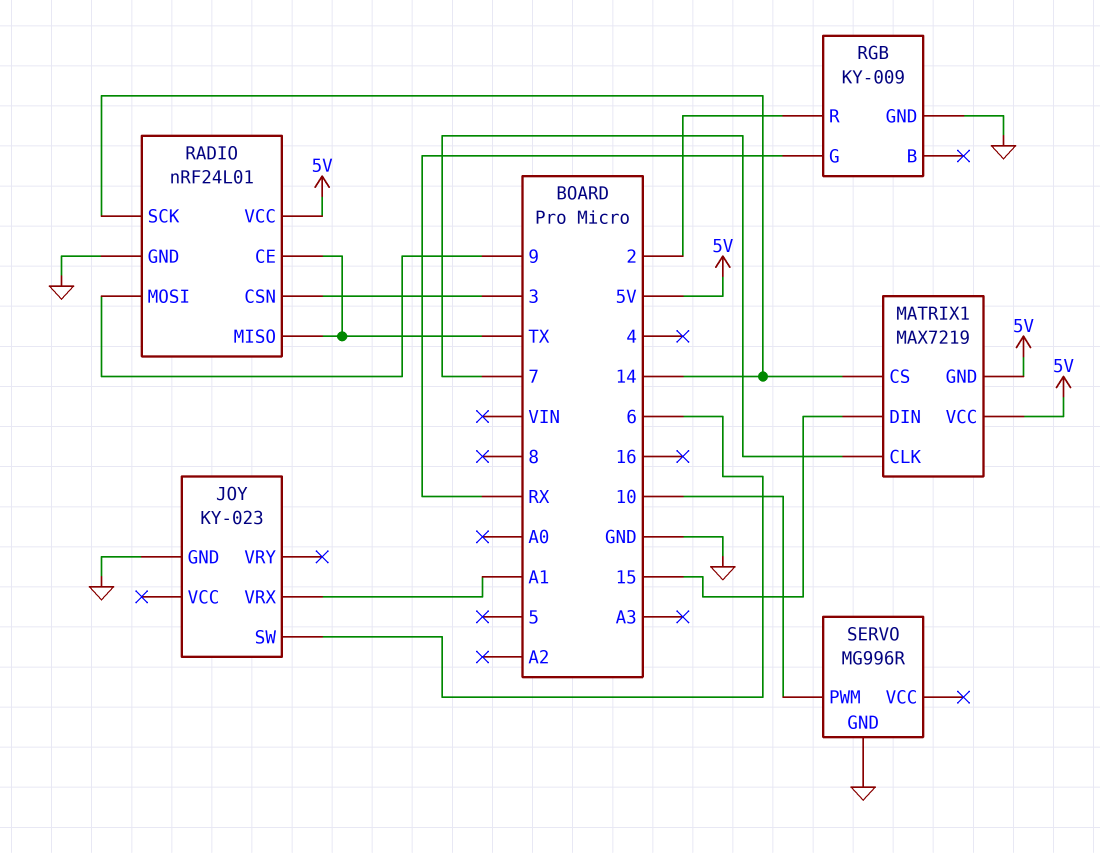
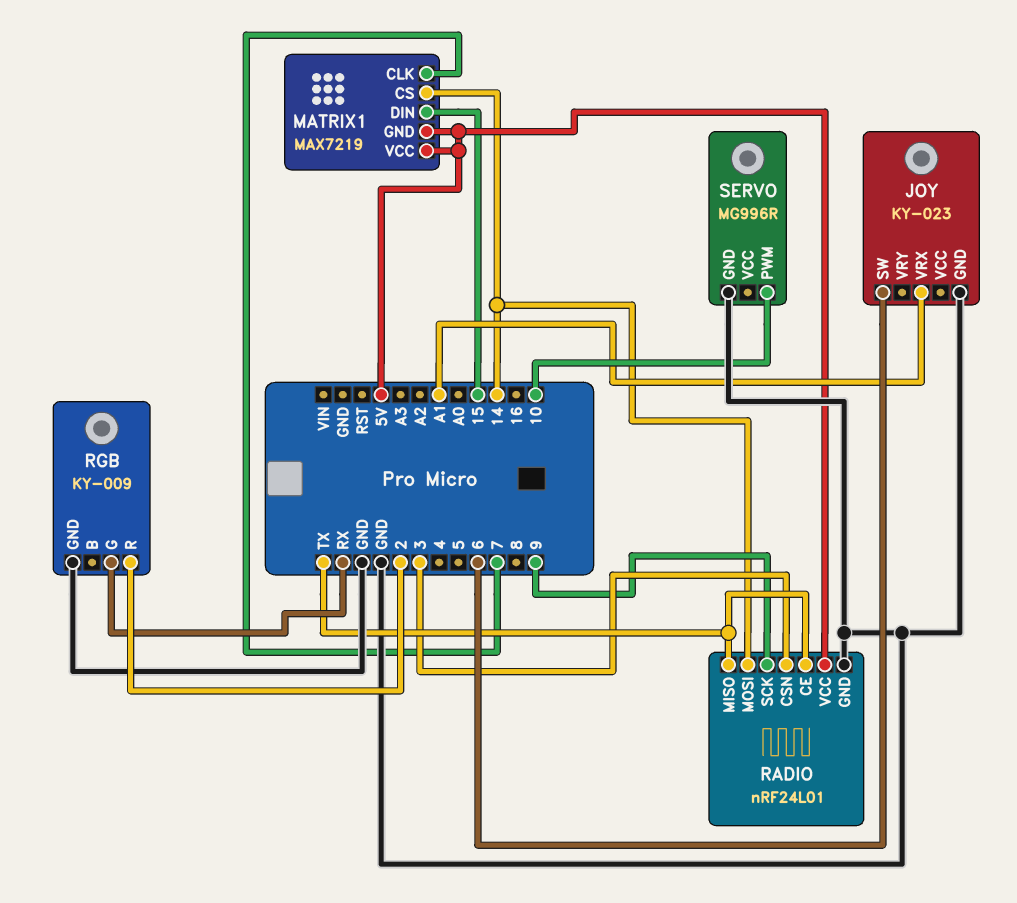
RADIO pin MOSI: 9 -> 14
RADIO pin SCK: 14 -> 9

